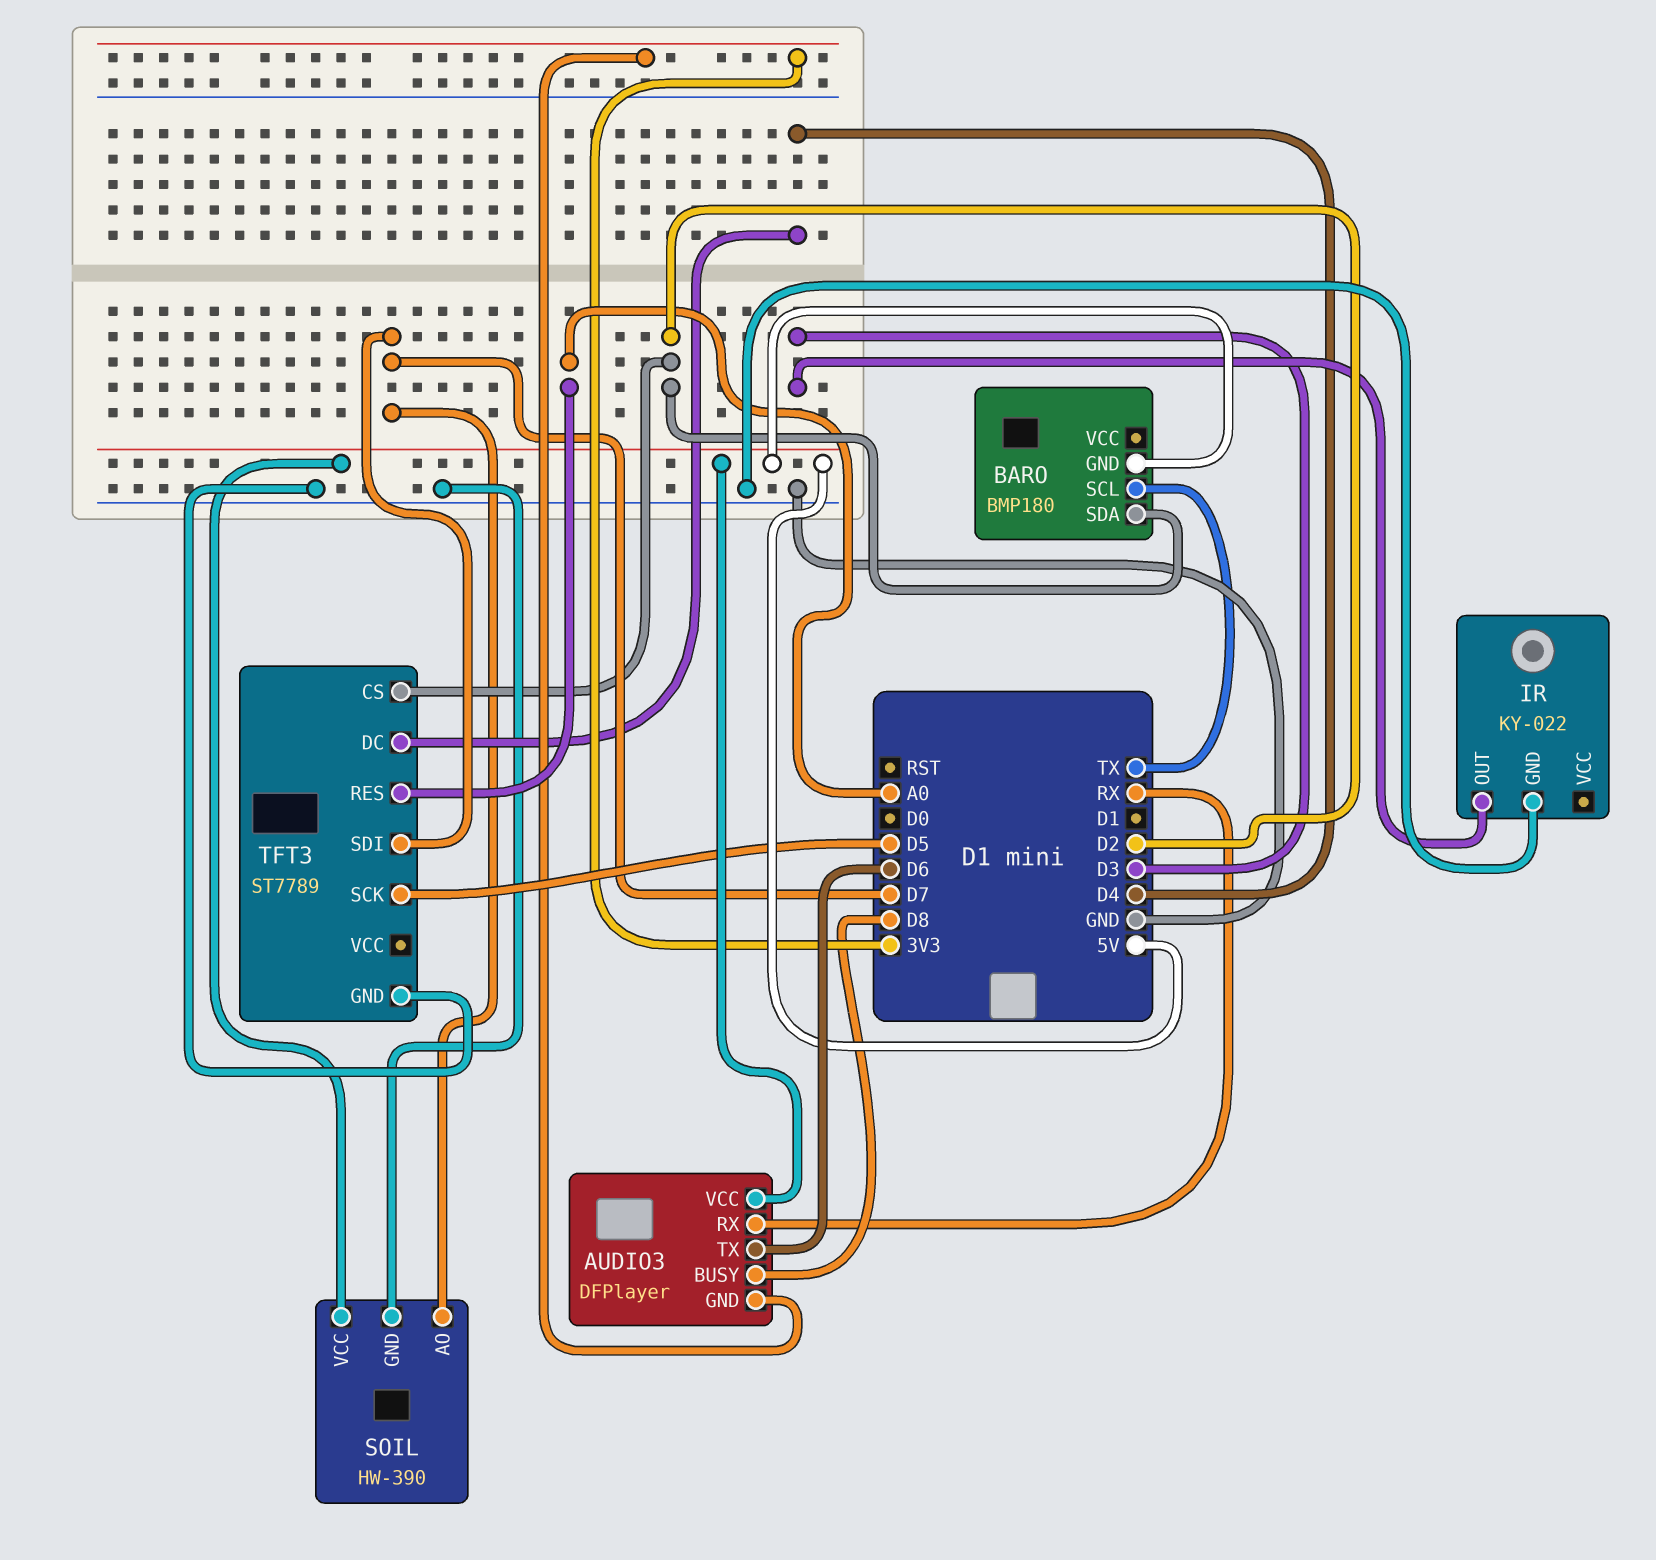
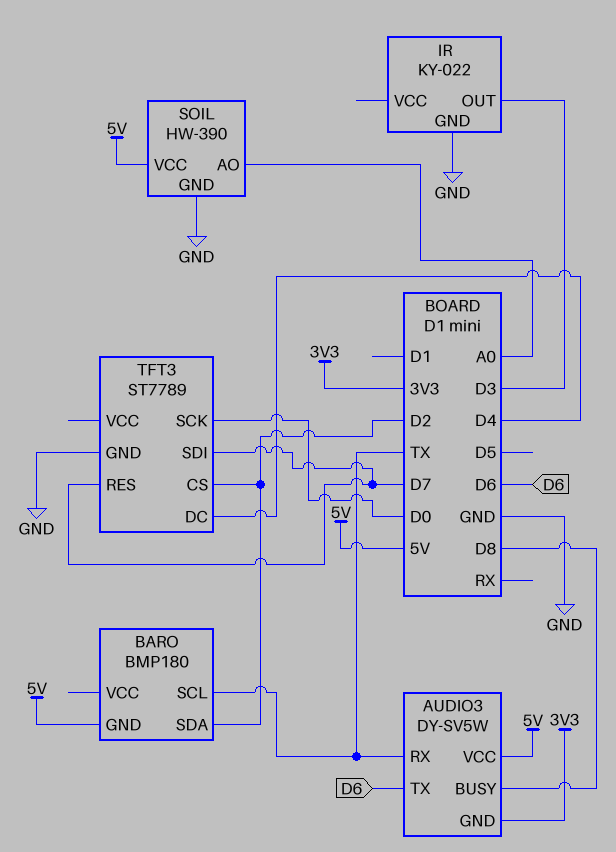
AUDIO3: DFPlayer -> DY-SV5W
AUDIO3 pin RX: RX -> TX
SOIL pin AO: D7 -> A0
TFT3 pin RES: A0 -> D7
TFT3 pin SCK: D5 -> D0

